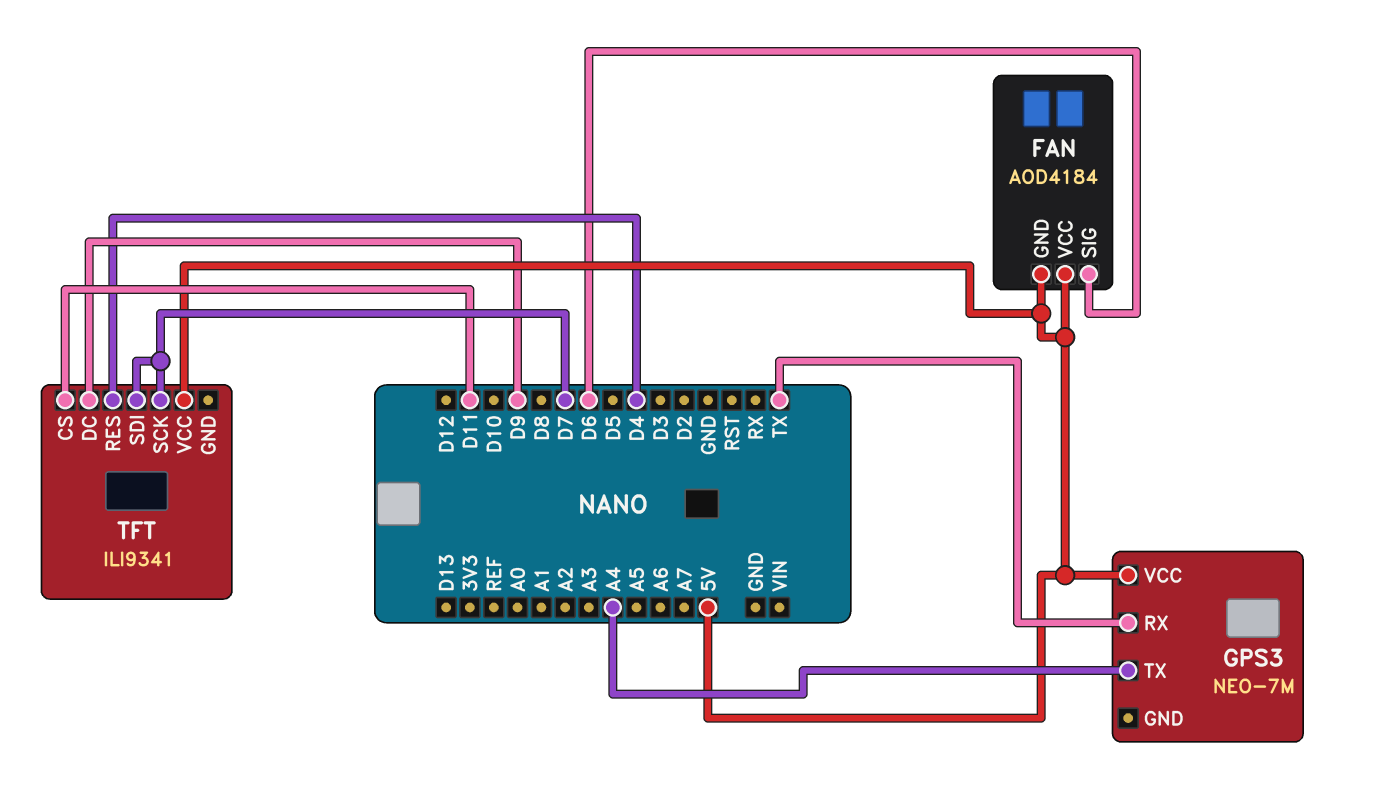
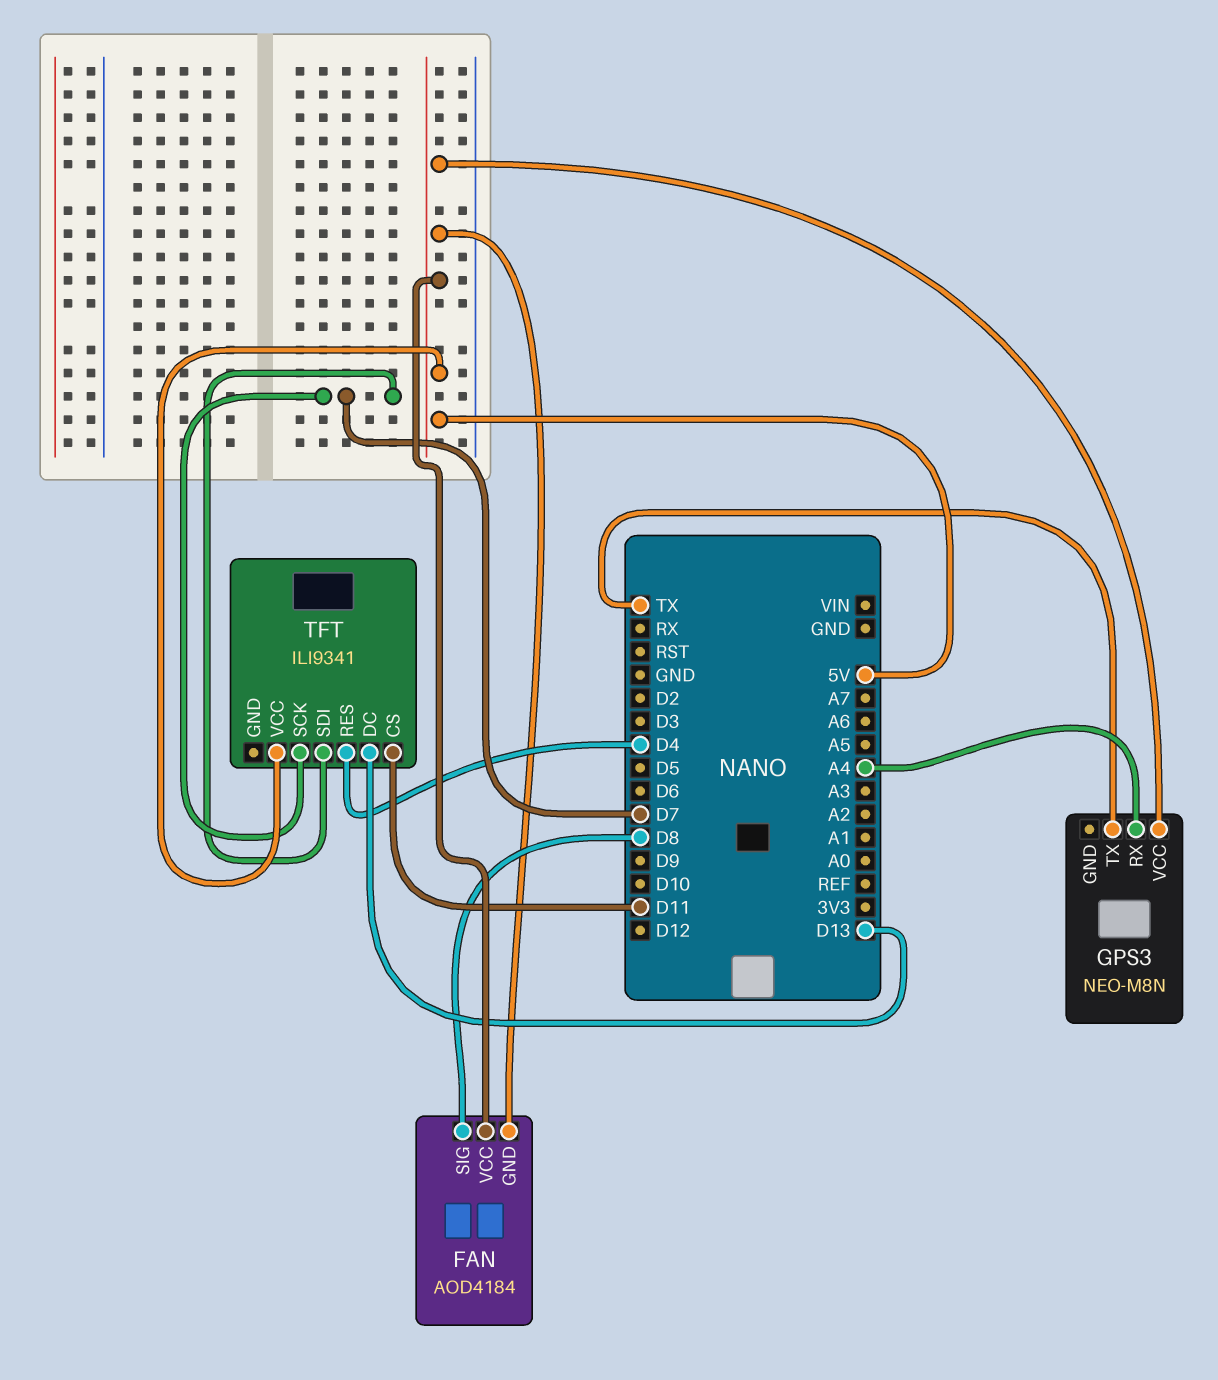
FAN pin SIG: D6 -> D8
GPS3: NEO-7M -> NEO-M8N
GPS3 pin RX: TX -> A4
GPS3 pin TX: A4 -> TX
TFT pin DC: D9 -> D13

